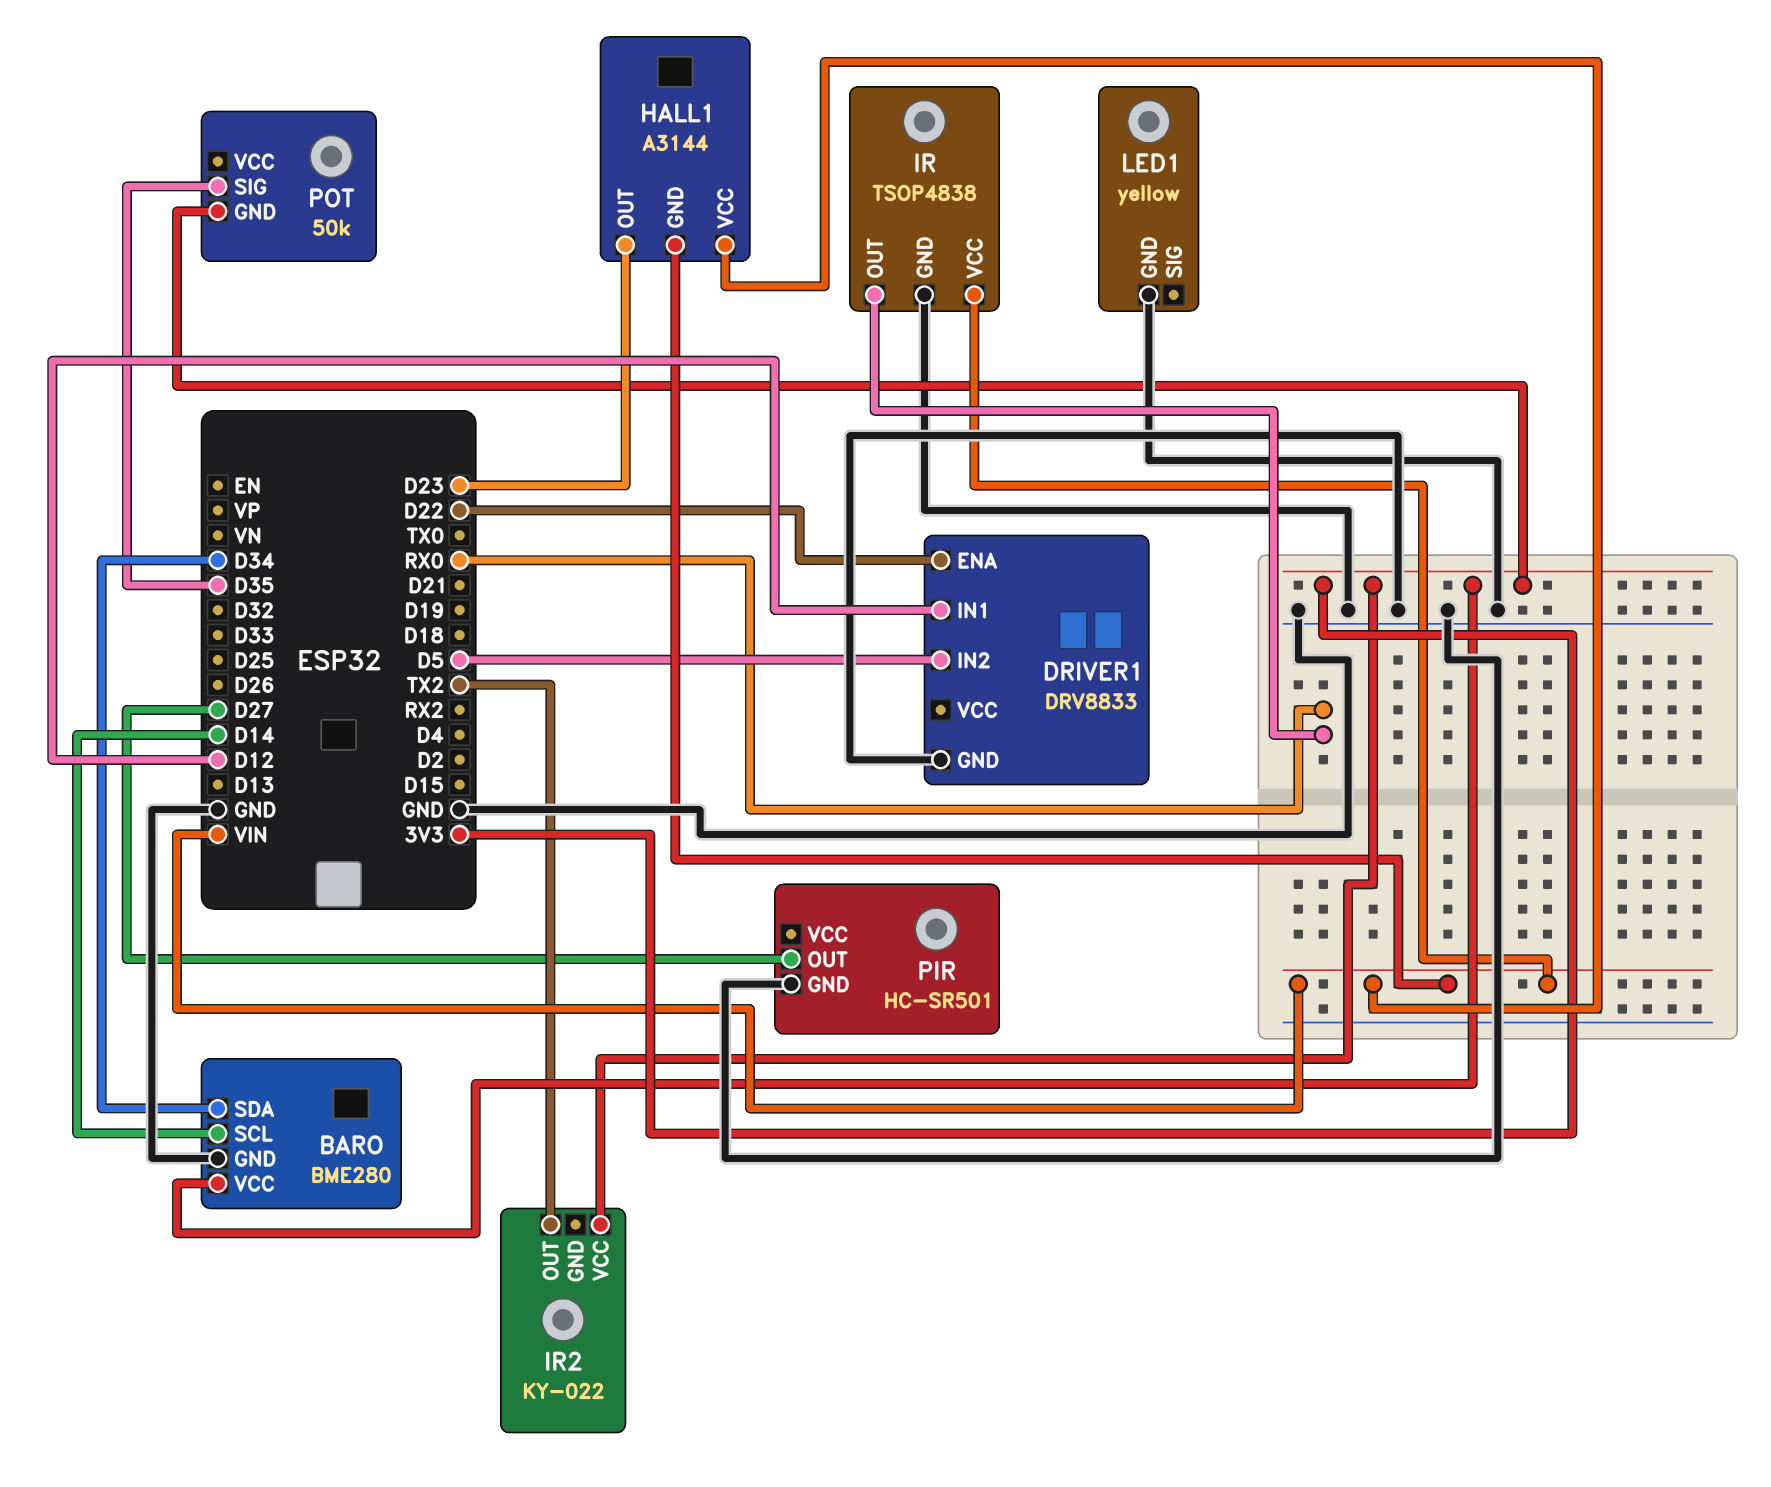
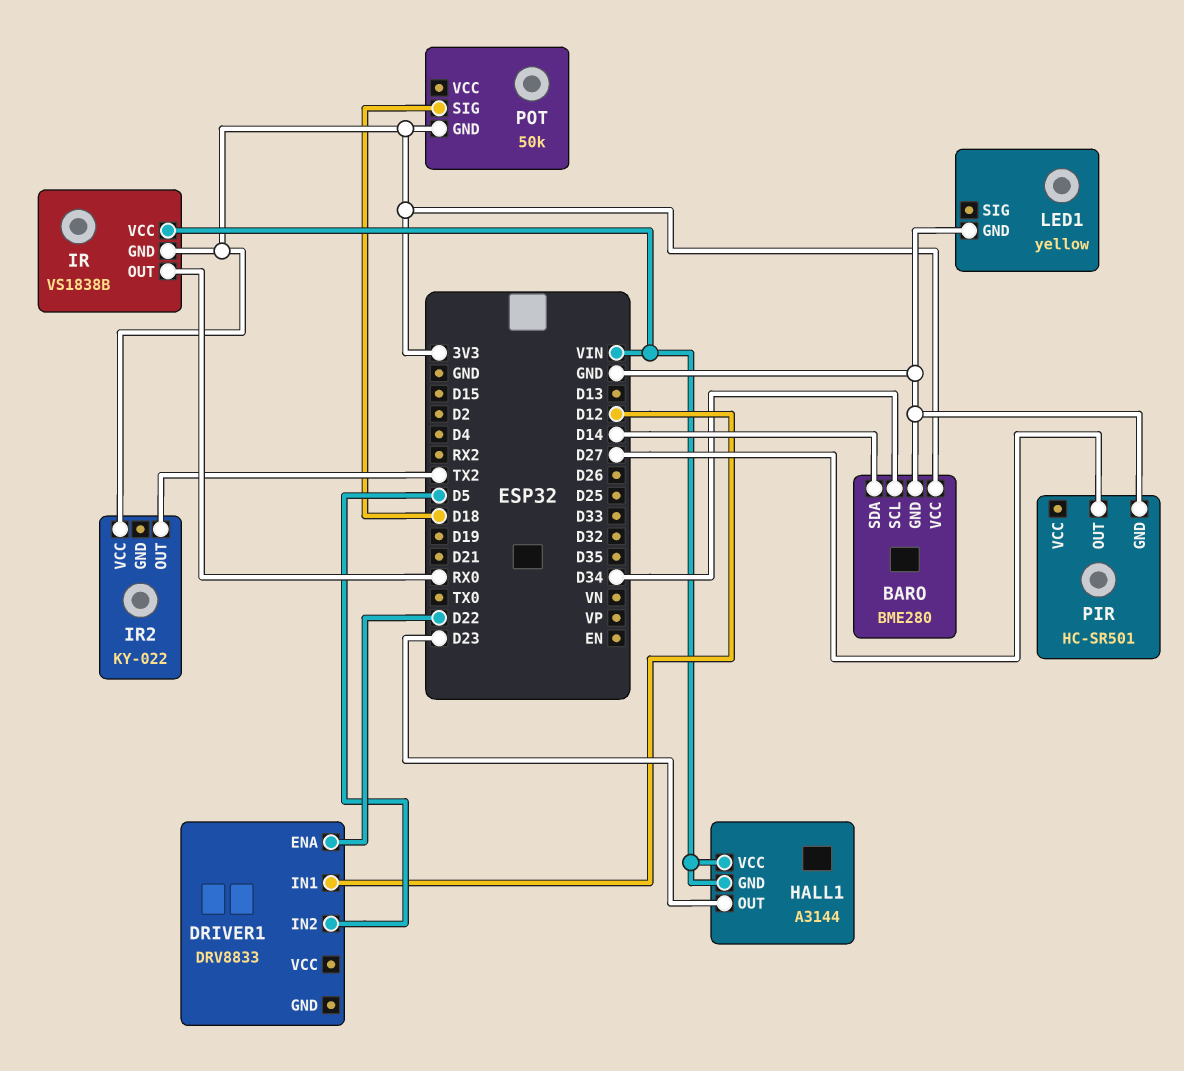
BARO pin SCL: D14 -> D34
BARO pin SDA: D34 -> D14
DRIVER1 pin GND: GND -> none
IR: TSOP4838 -> VS1838B
IR pin GND: GND -> 3V3
POT pin SIG: D35 -> D18

